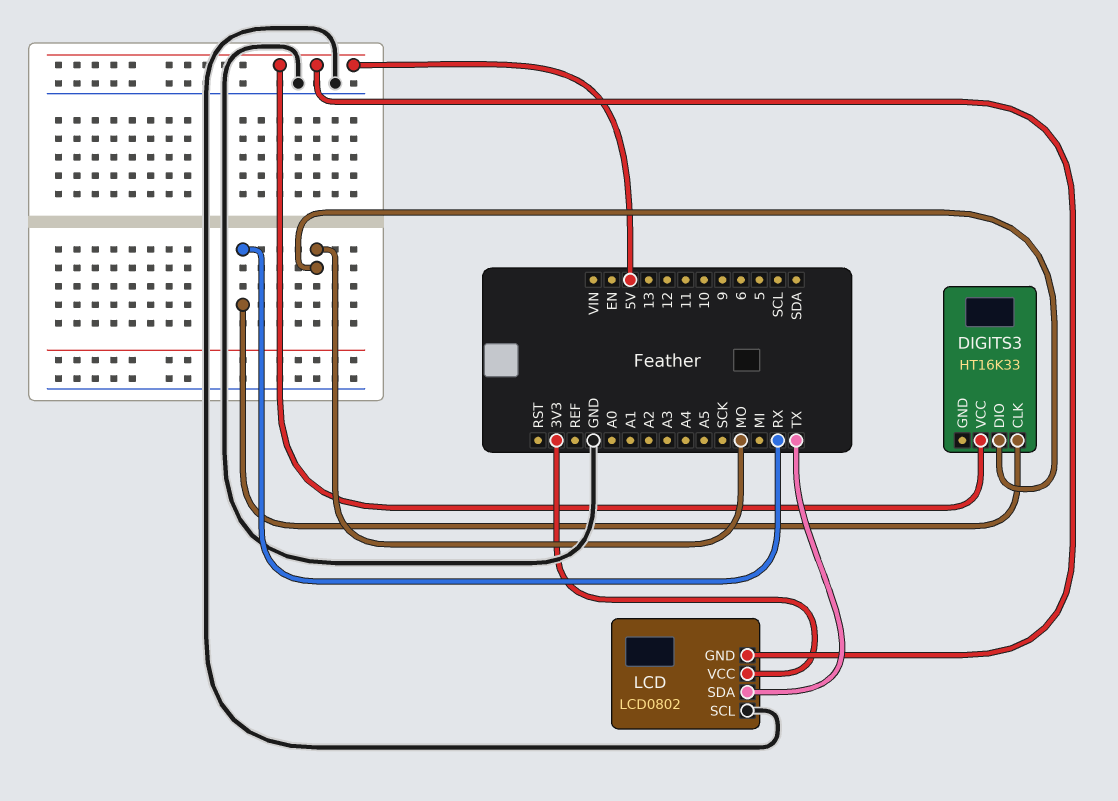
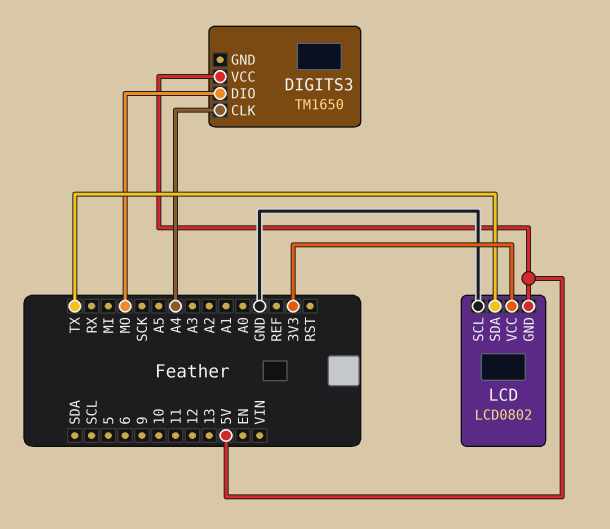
DIGITS3: HT16K33 -> TM1650
DIGITS3 pin CLK: RX -> A4

